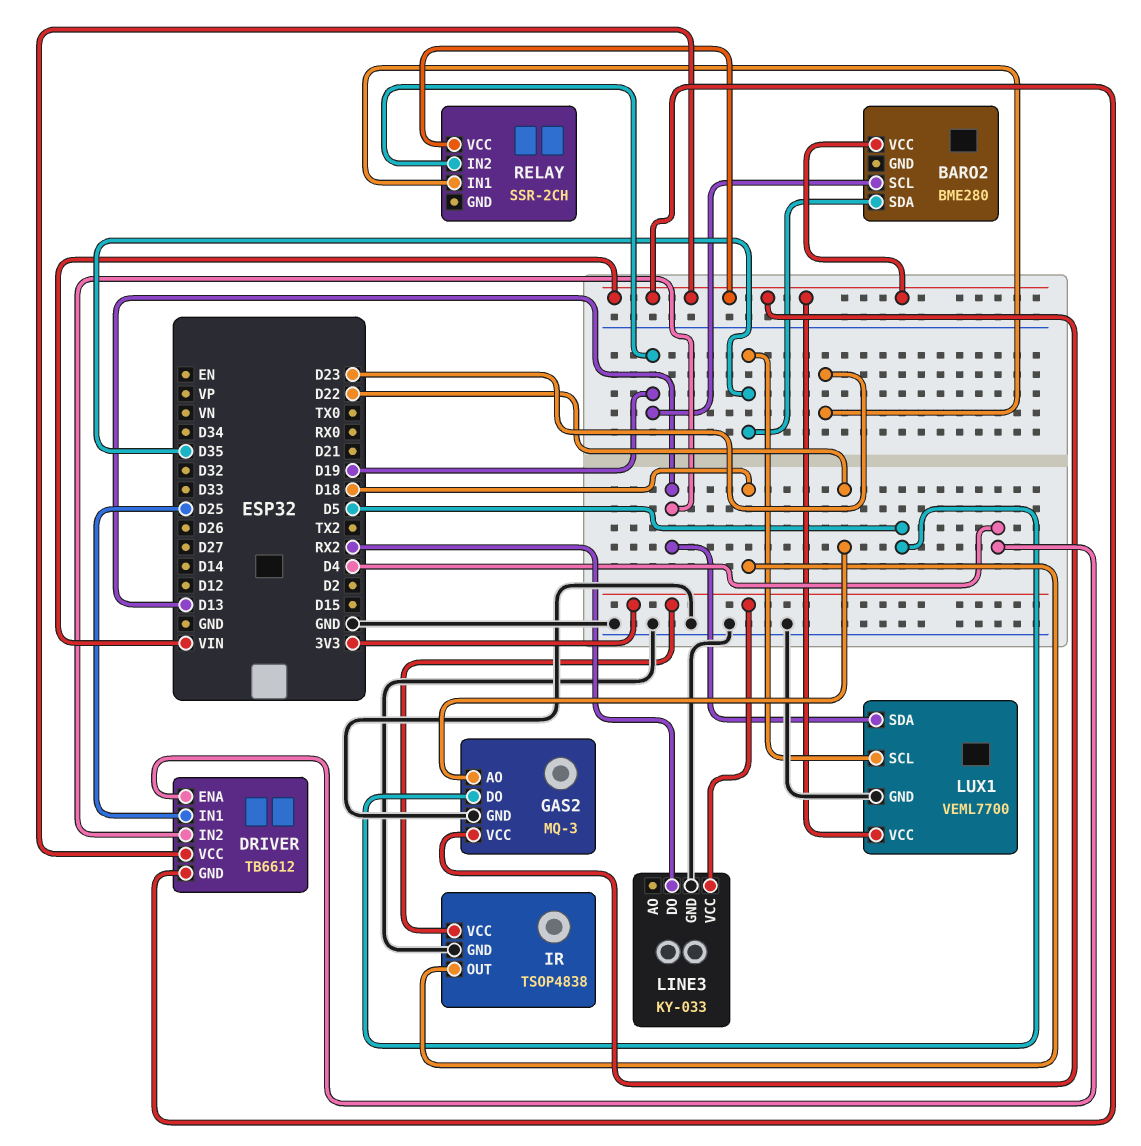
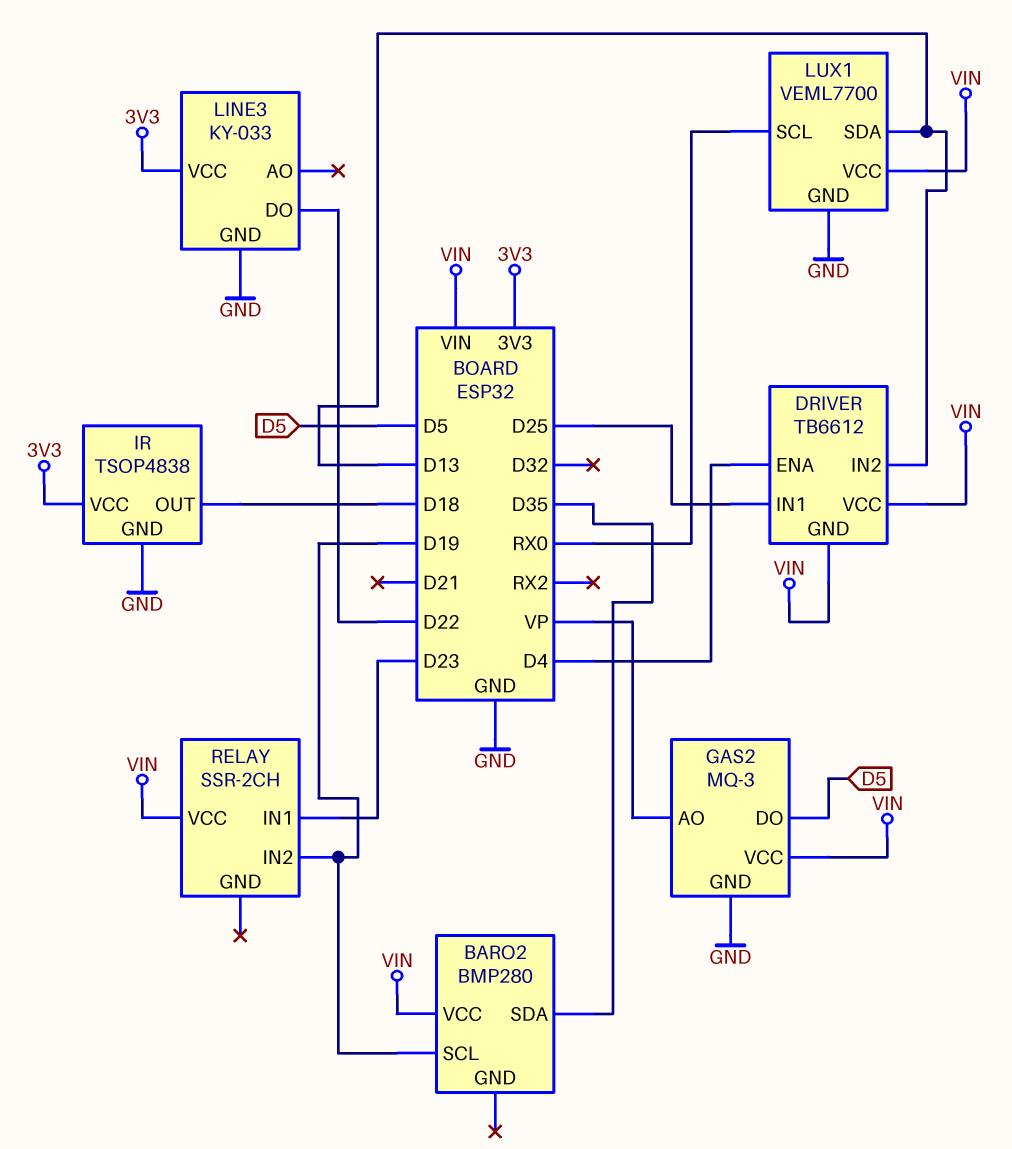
BARO2: BME280 -> BMP280
GAS2 pin AO: D22 -> VP
LINE3 pin DO: RX2 -> D22
LUX1 pin SCL: D35 -> RX0

